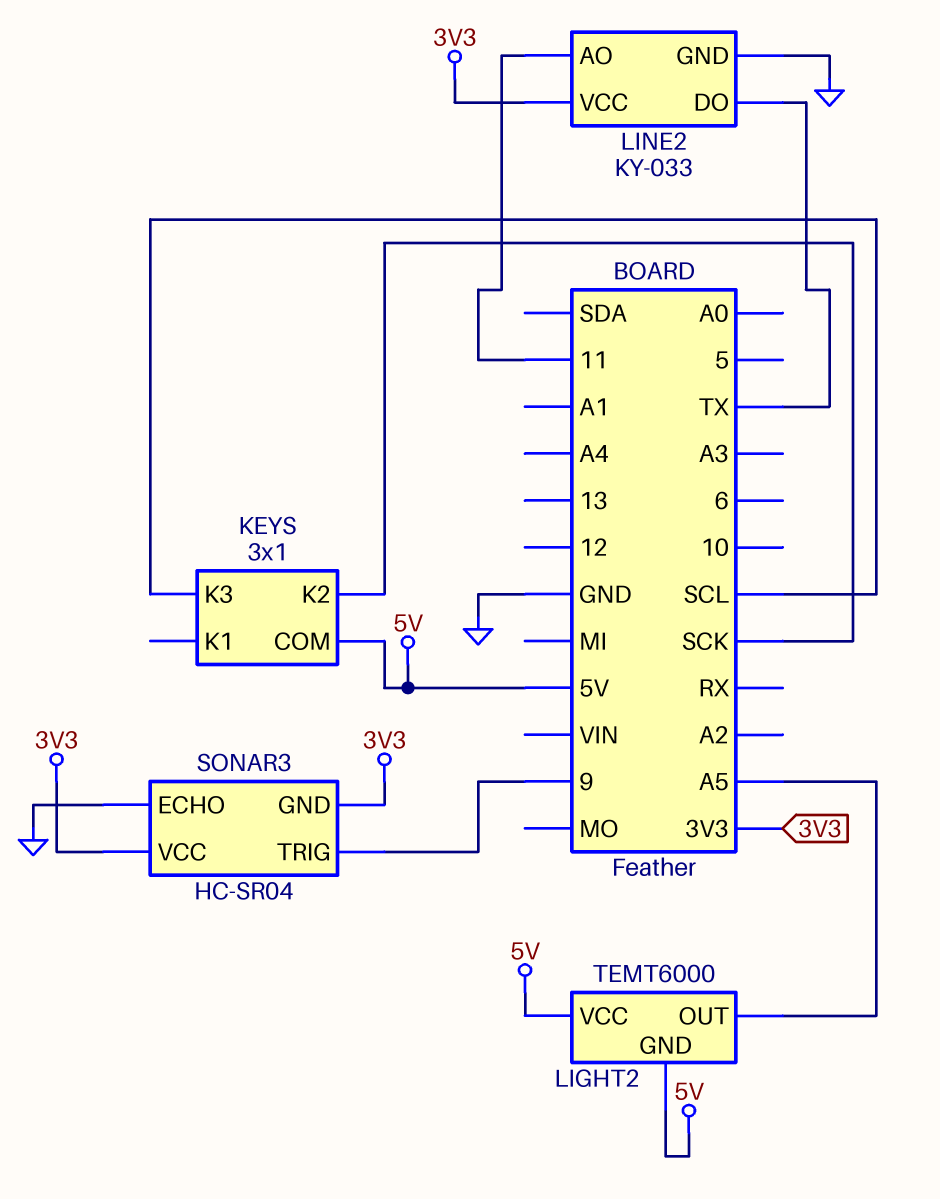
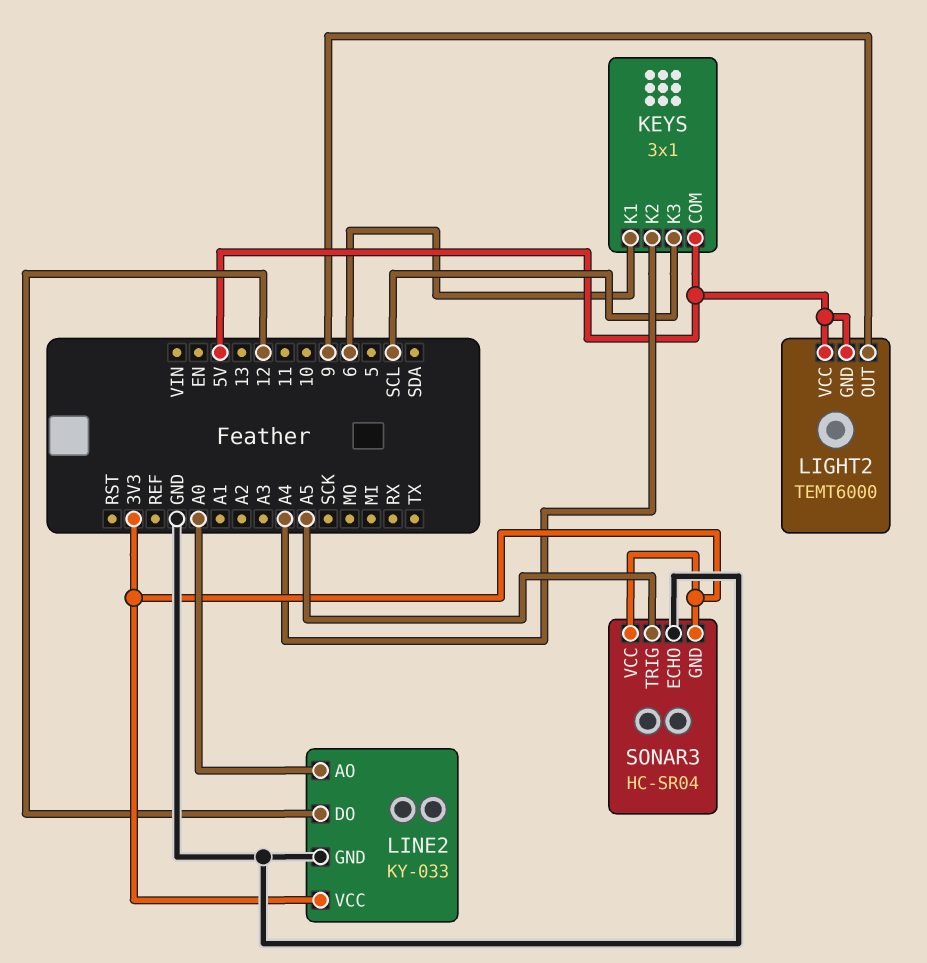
KEYS pin K1: none -> 6
KEYS pin K2: SCK -> A4
LIGHT2 pin OUT: A5 -> 9
LINE2 pin AO: 11 -> A0
LINE2 pin DO: TX -> 12
SONAR3 pin TRIG: 9 -> A5

